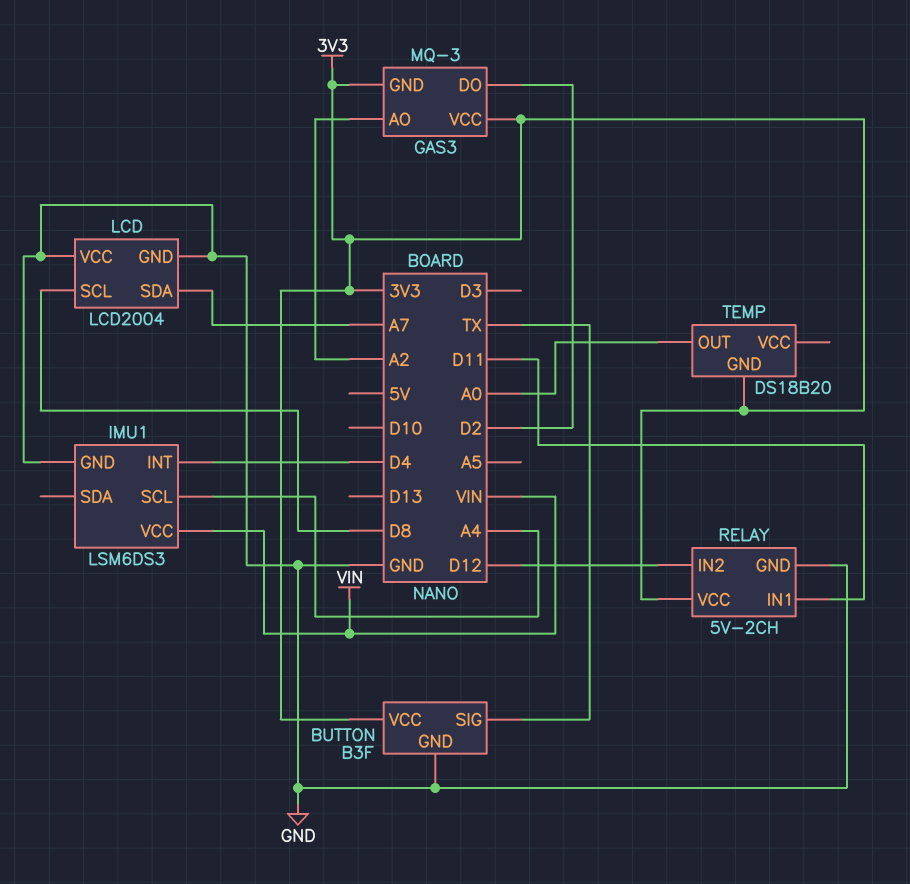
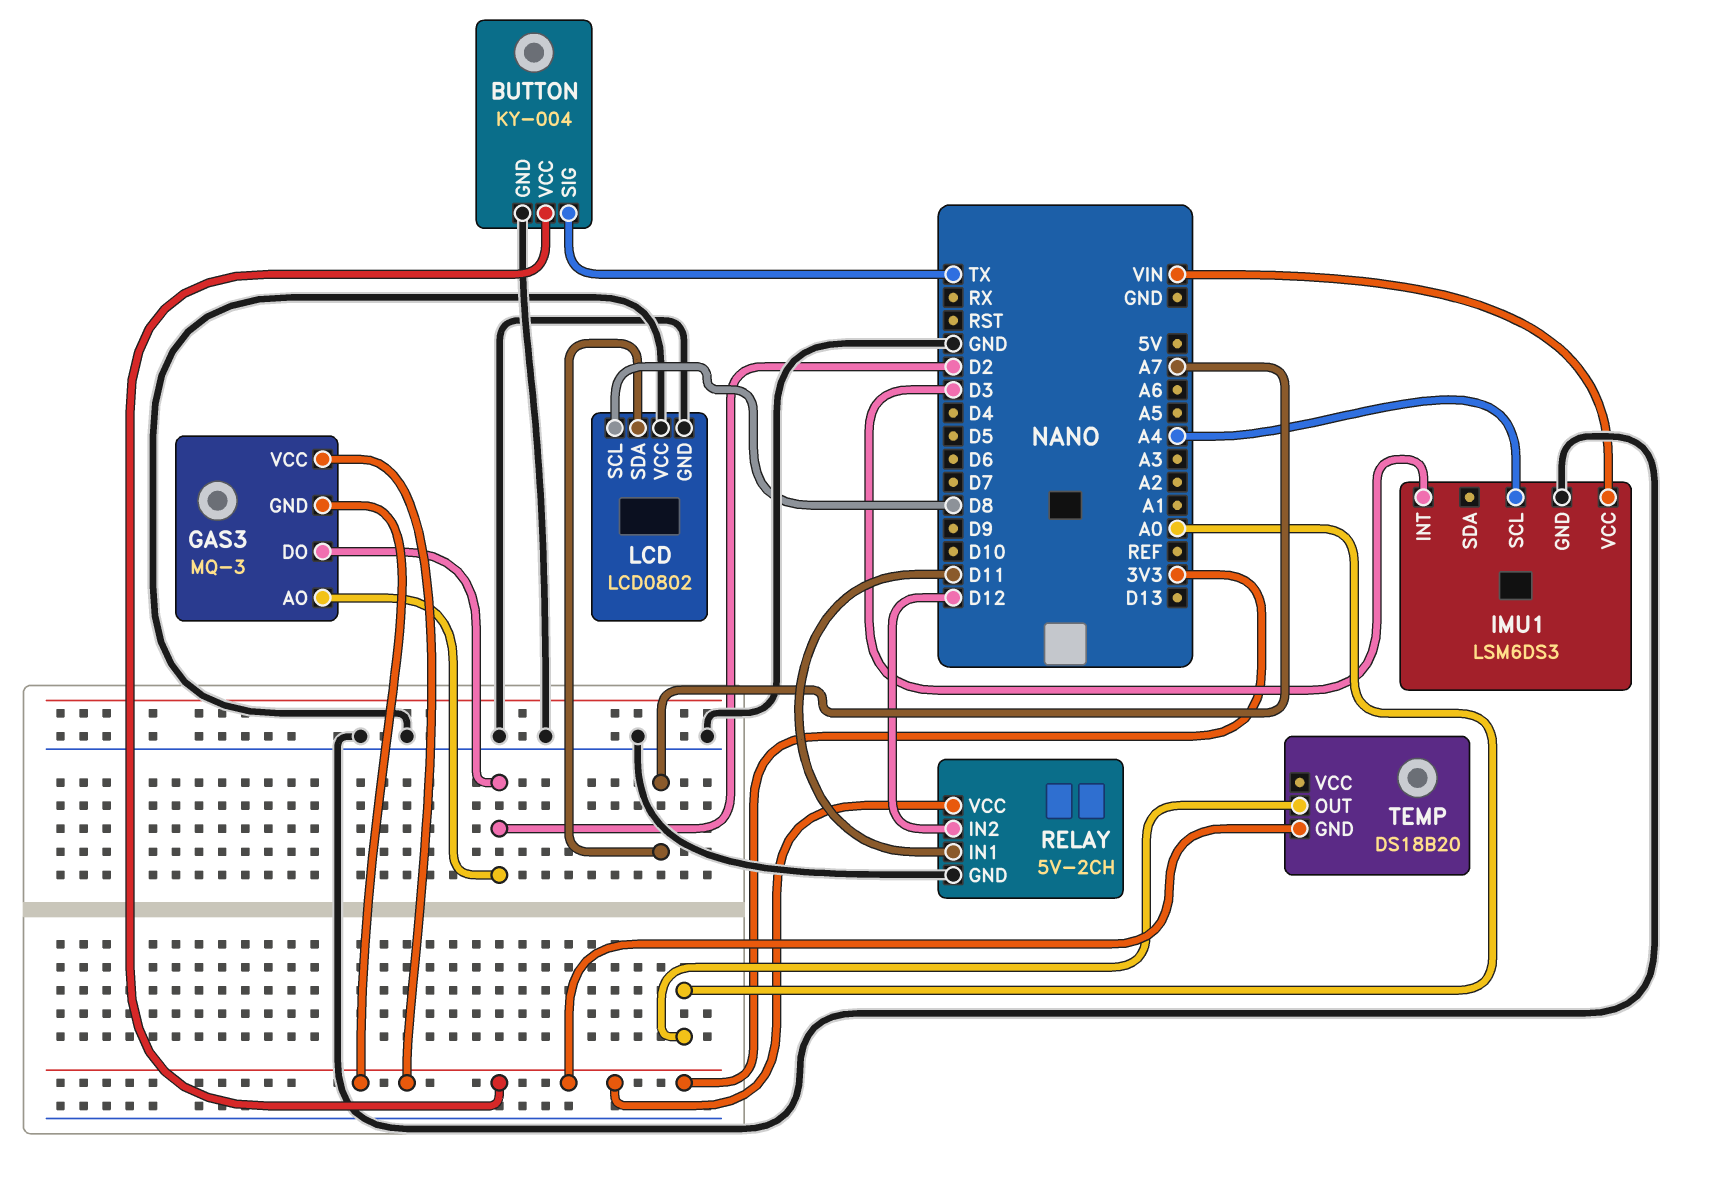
BUTTON: B3F -> KY-004
GAS3 pin AO: A2 -> D2
IMU1 pin INT: D4 -> D3
LCD: LCD2004 -> LCD0802

